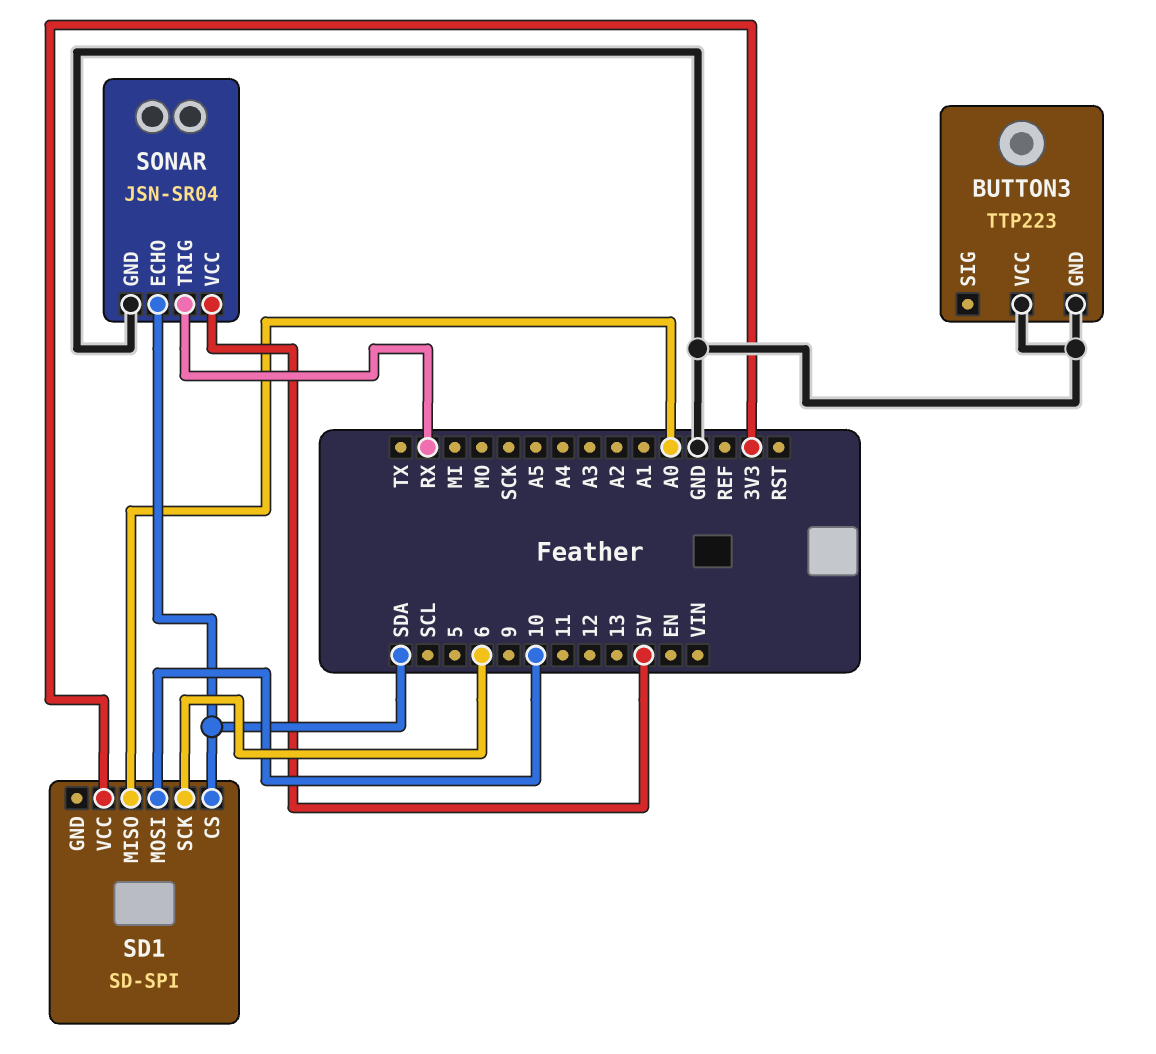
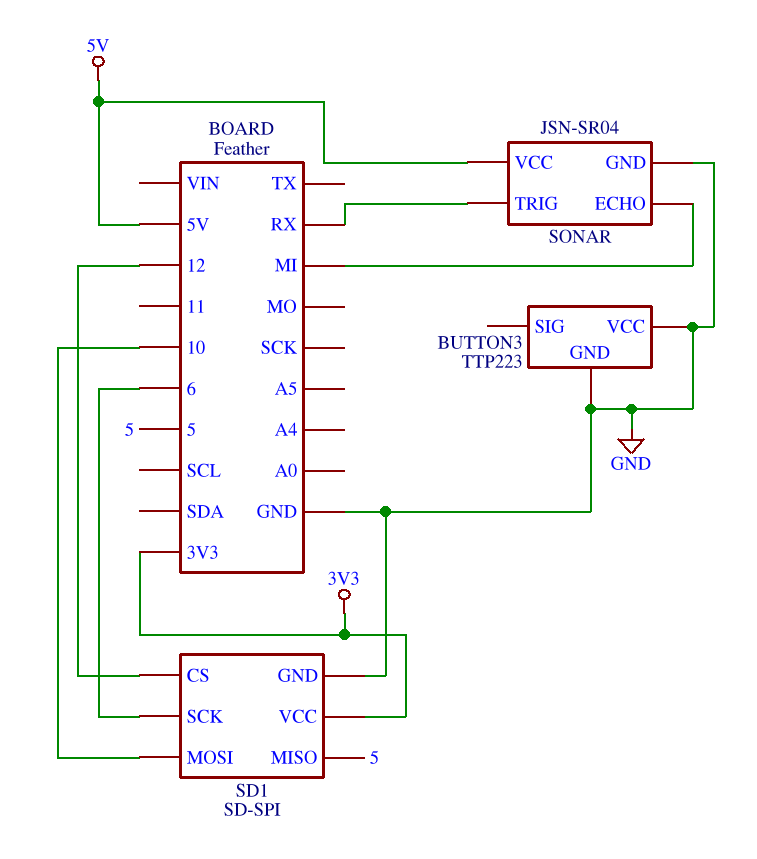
SD1 pin CS: SDA -> 12
SD1 pin GND: none -> GND
SD1 pin MISO: A0 -> 5
SONAR pin ECHO: SDA -> MI

